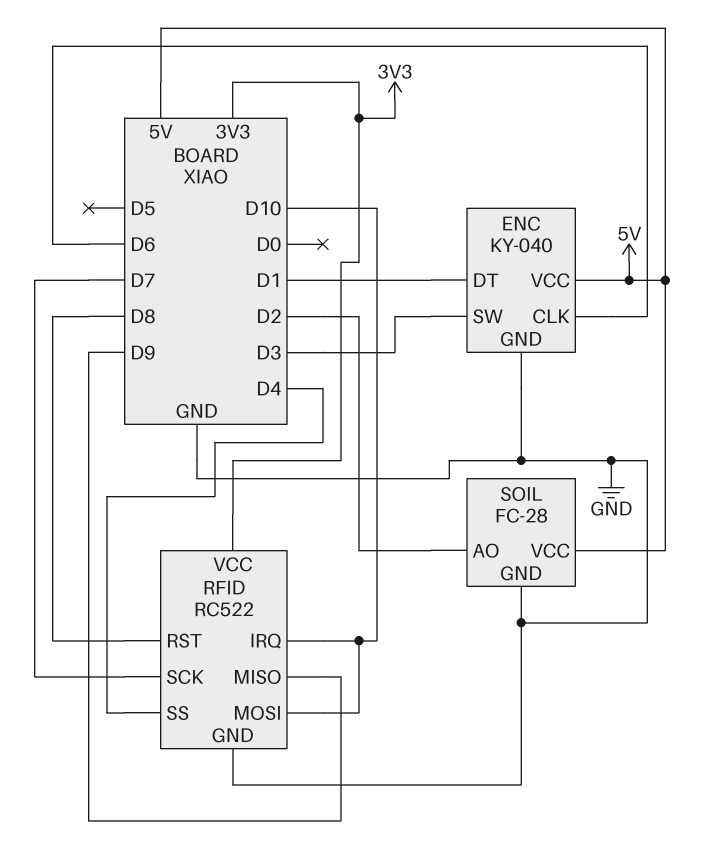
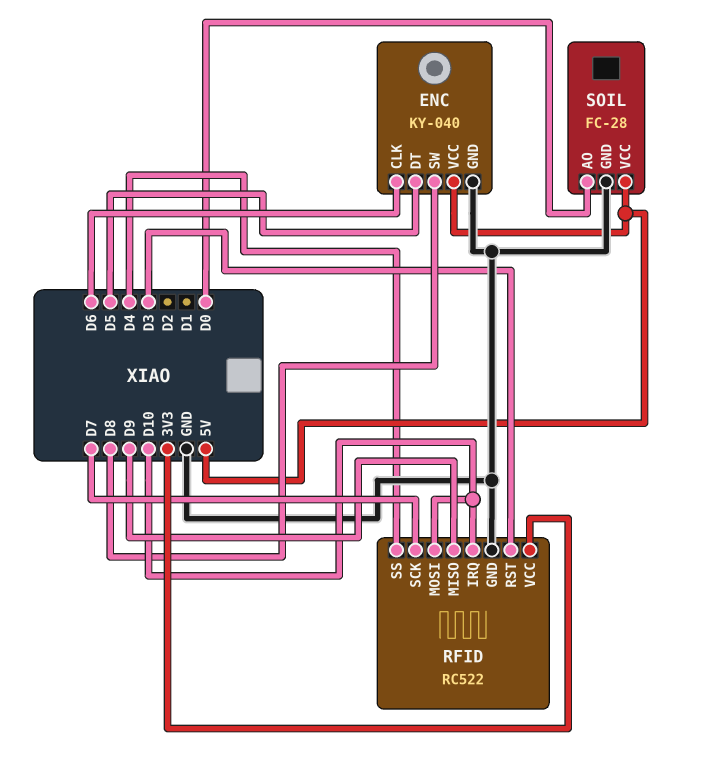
ENC pin DT: D1 -> D5
ENC pin SW: D3 -> D8
RFID pin RST: D8 -> D3
SOIL pin AO: D2 -> D0

